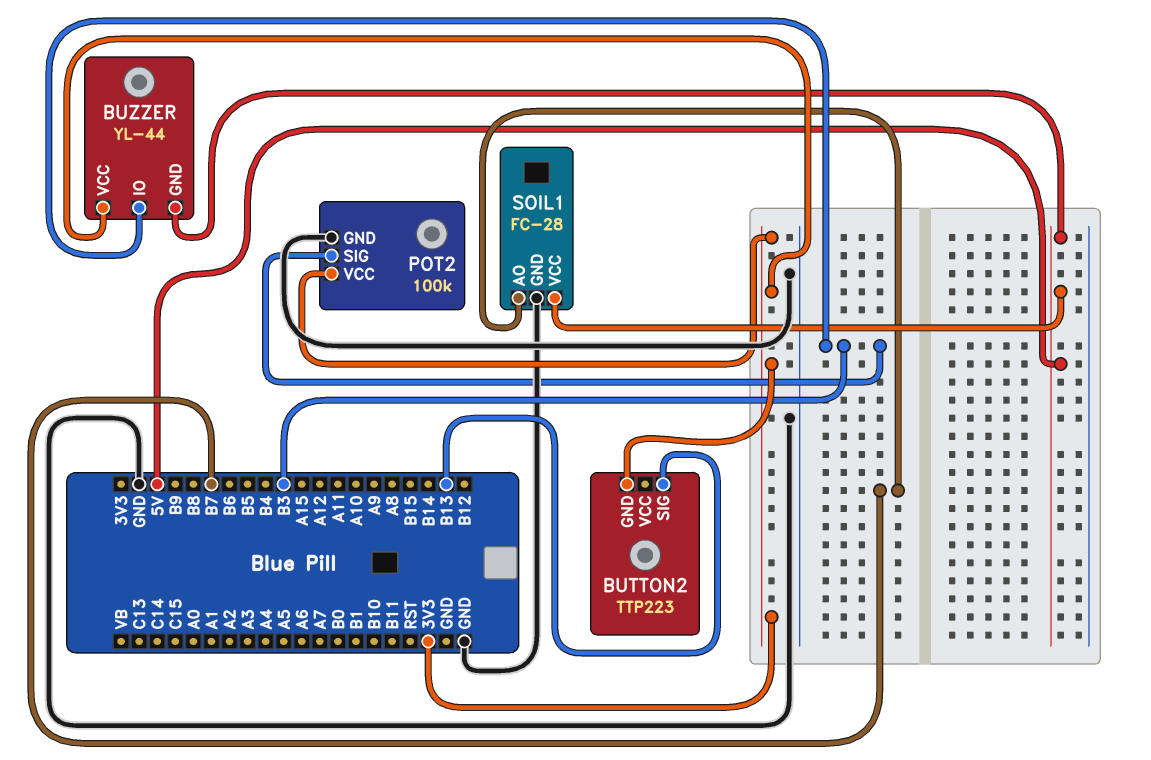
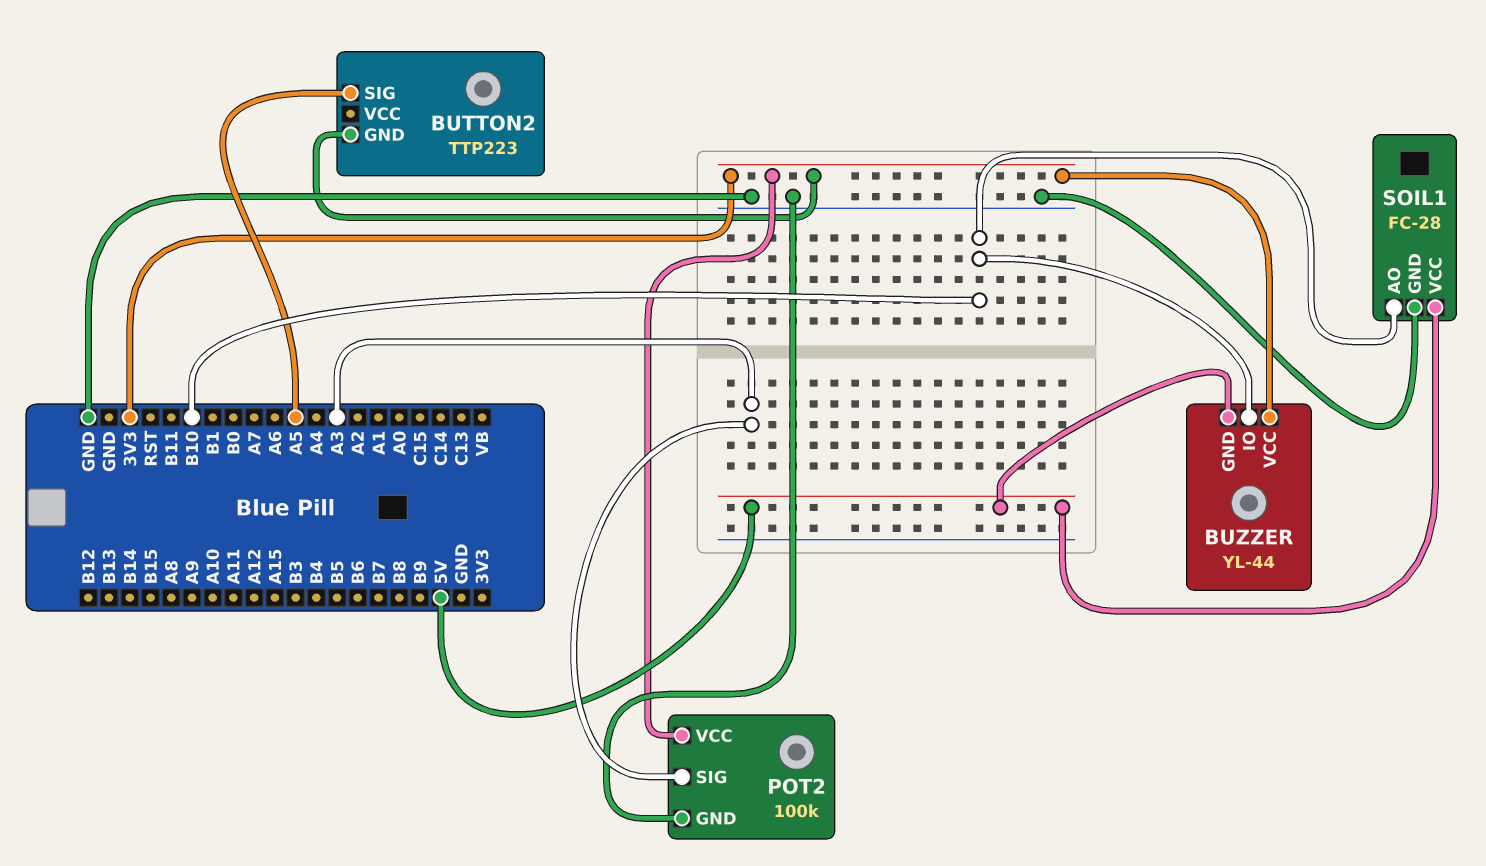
BUTTON2 pin SIG: B13 -> A5
BUZZER pin IO: B3 -> B10
POT2 pin SIG: B3 -> A3
SOIL1 pin AO: B7 -> B10

